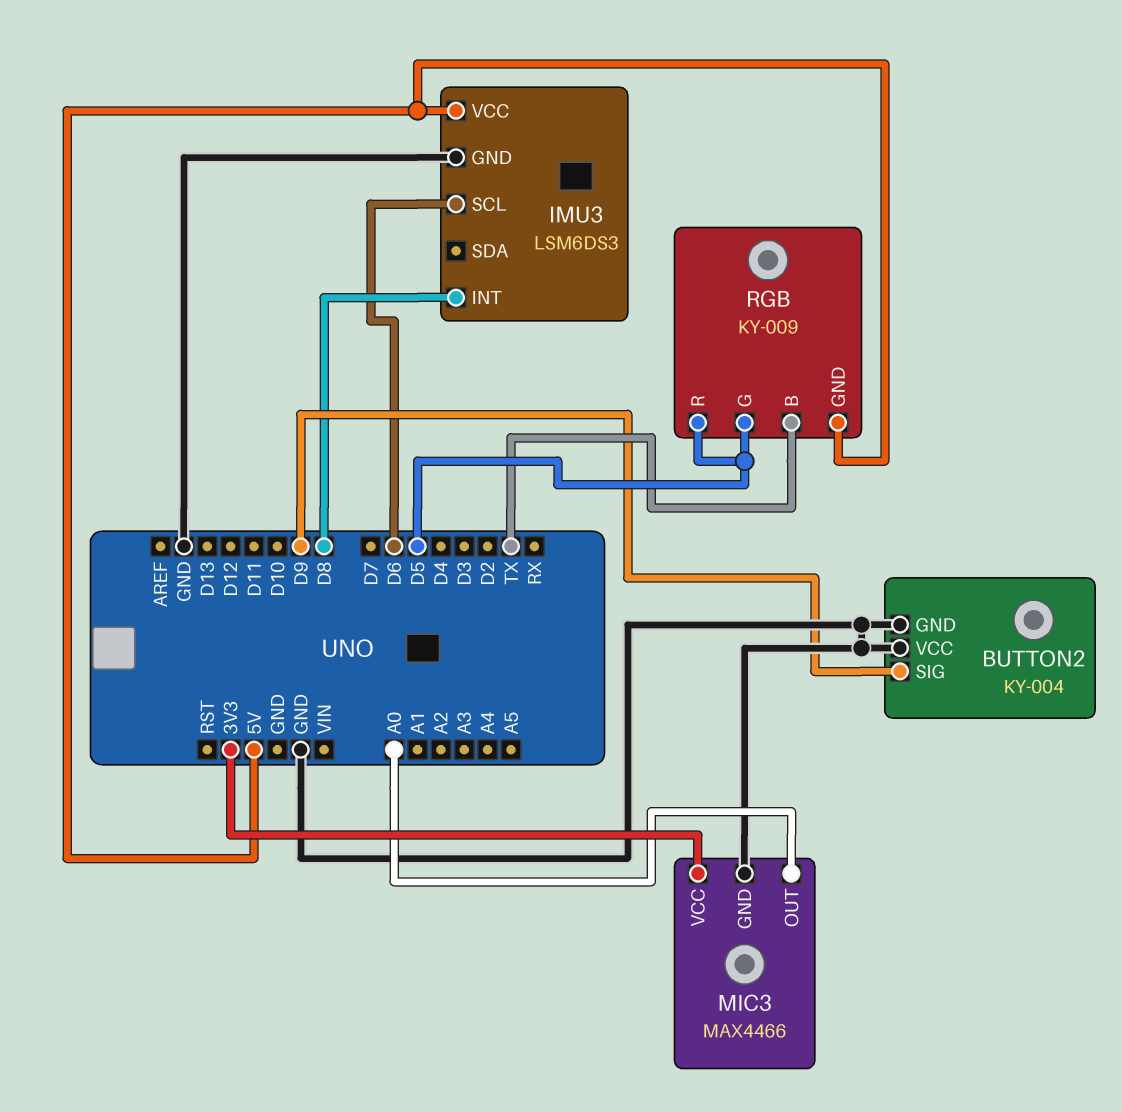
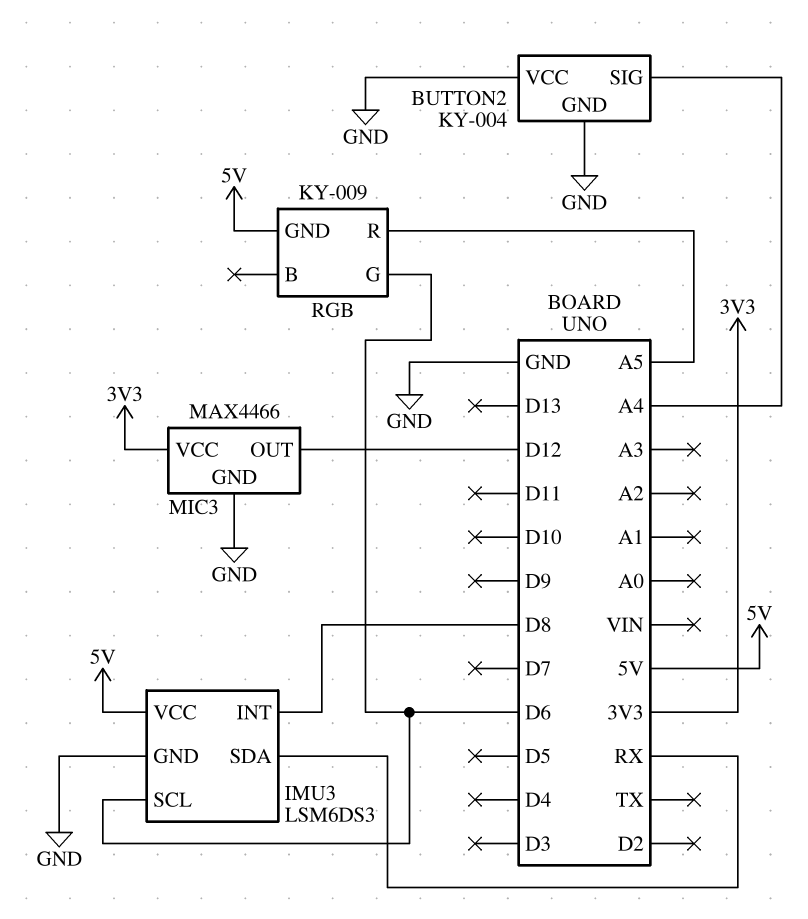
BUTTON2 pin SIG: D9 -> A4
IMU3 pin SDA: none -> RX
MIC3 pin OUT: A0 -> D12
RGB pin B: TX -> none
RGB pin G: D5 -> D6
RGB pin R: D5 -> A5

